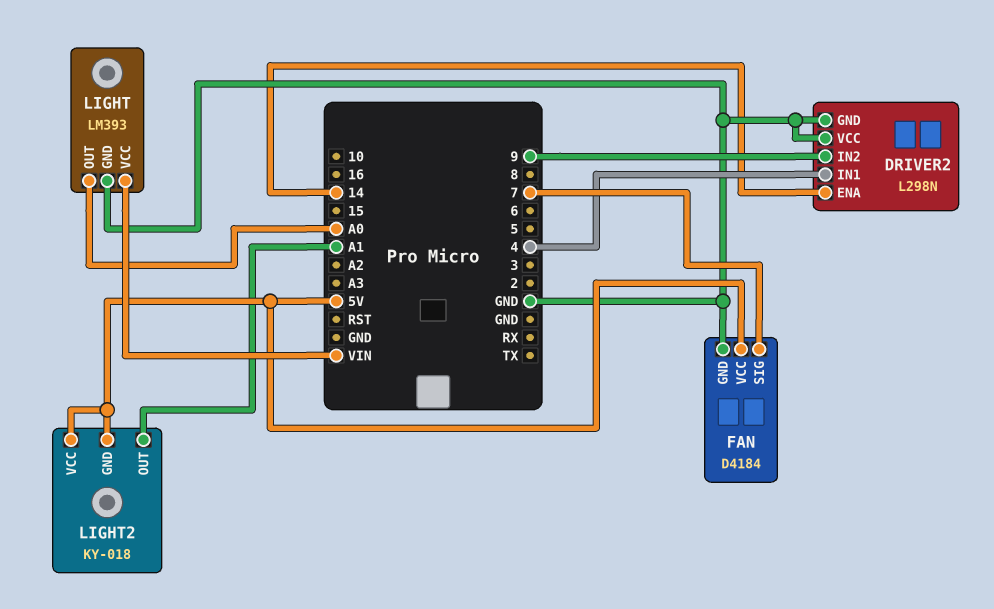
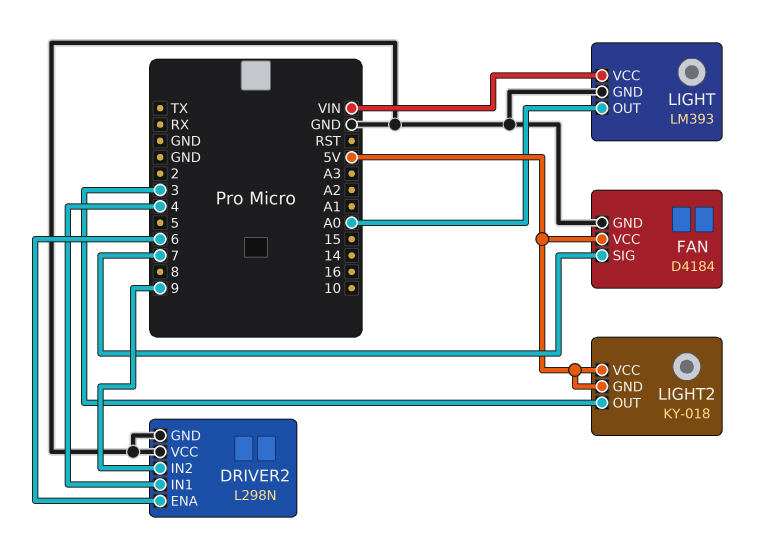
DRIVER2 pin ENA: 14 -> 6
LIGHT2 pin OUT: A1 -> 3

